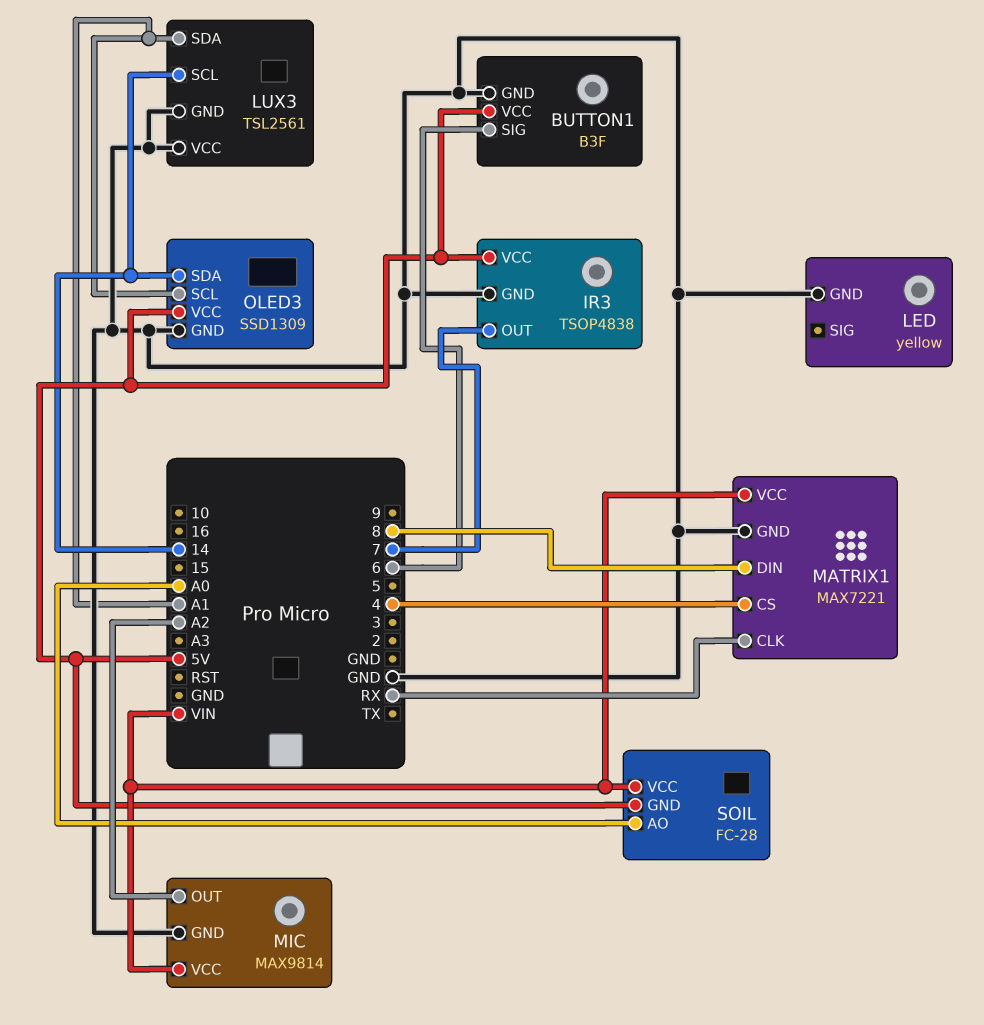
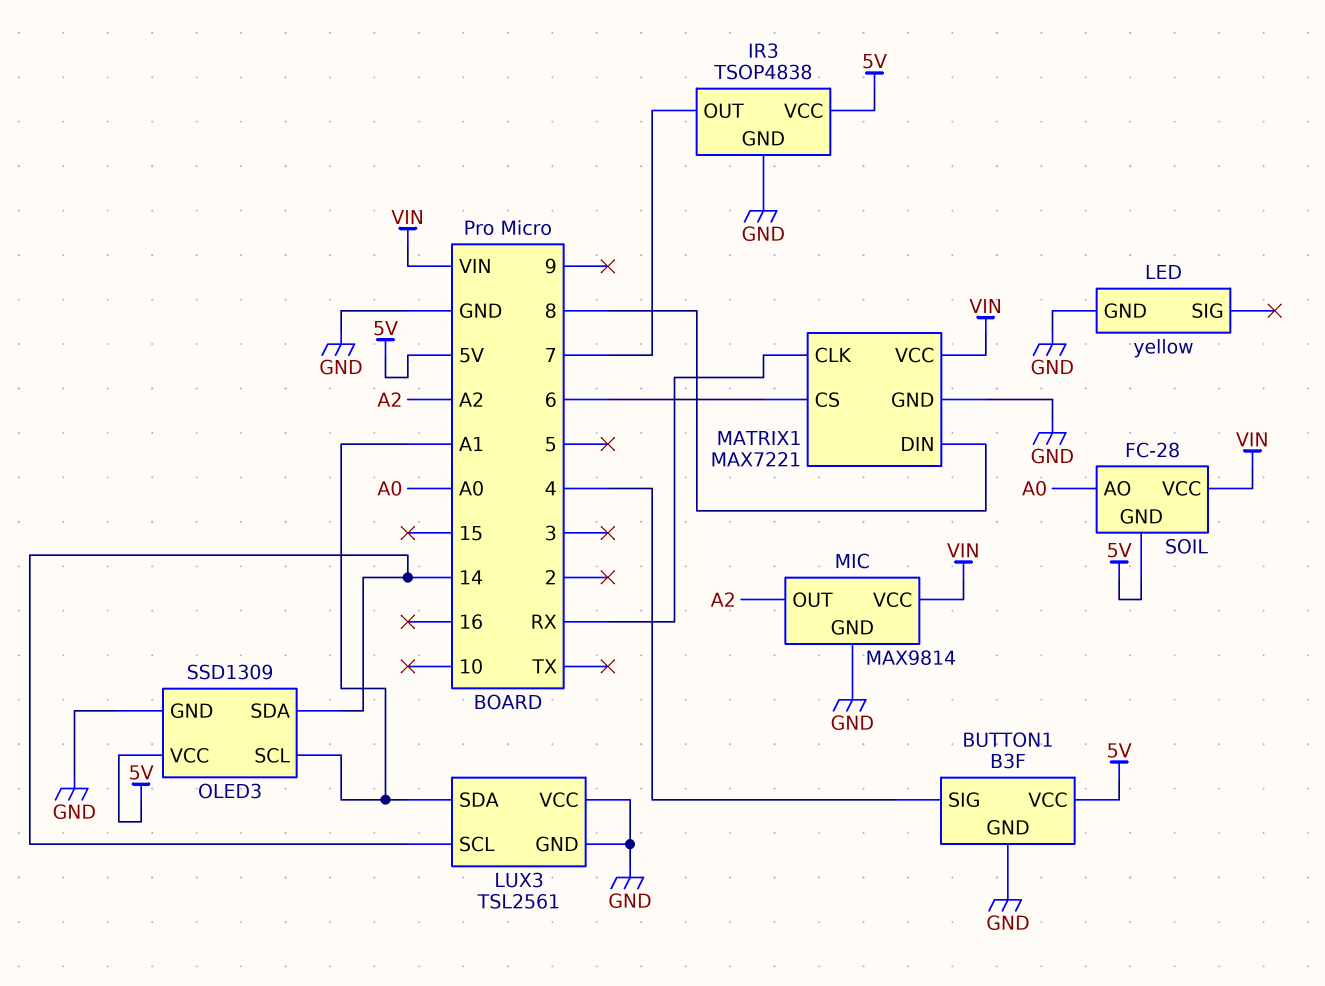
BUTTON1 pin SIG: 6 -> 4
MATRIX1 pin CS: 4 -> 6

